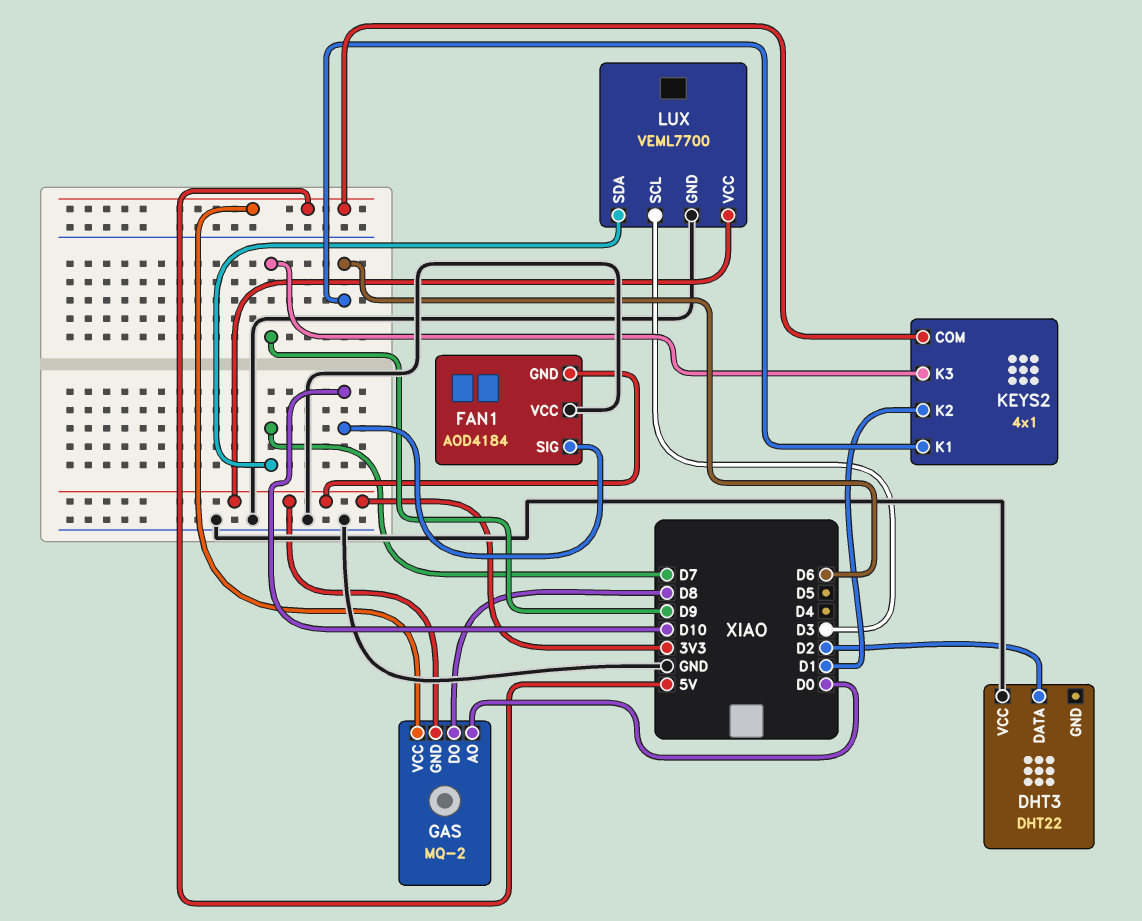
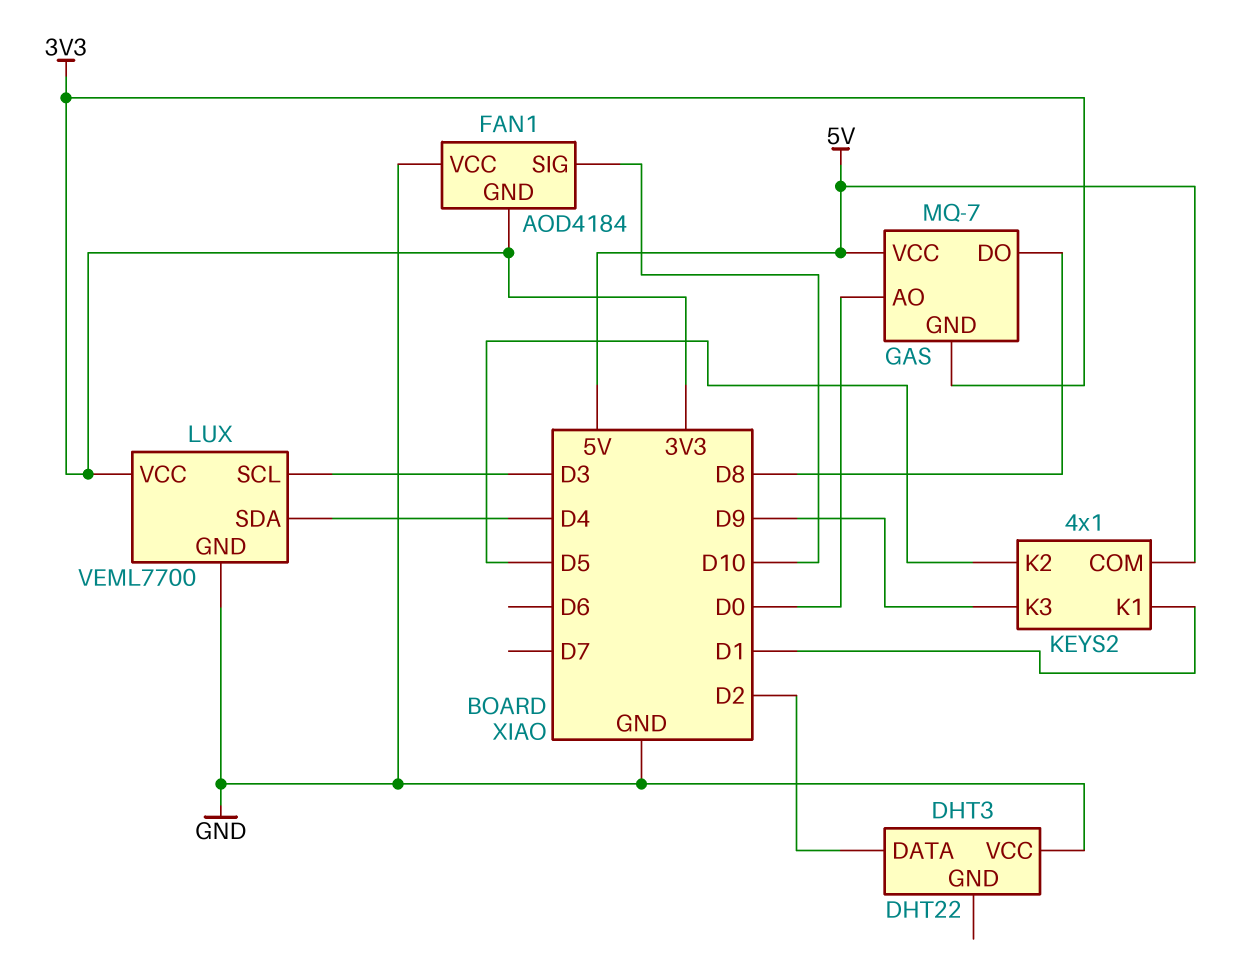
GAS: MQ-2 -> MQ-7
KEYS2 pin K1: D6 -> D1
KEYS2 pin K2: D1 -> D5
LUX pin SDA: D7 -> D4

